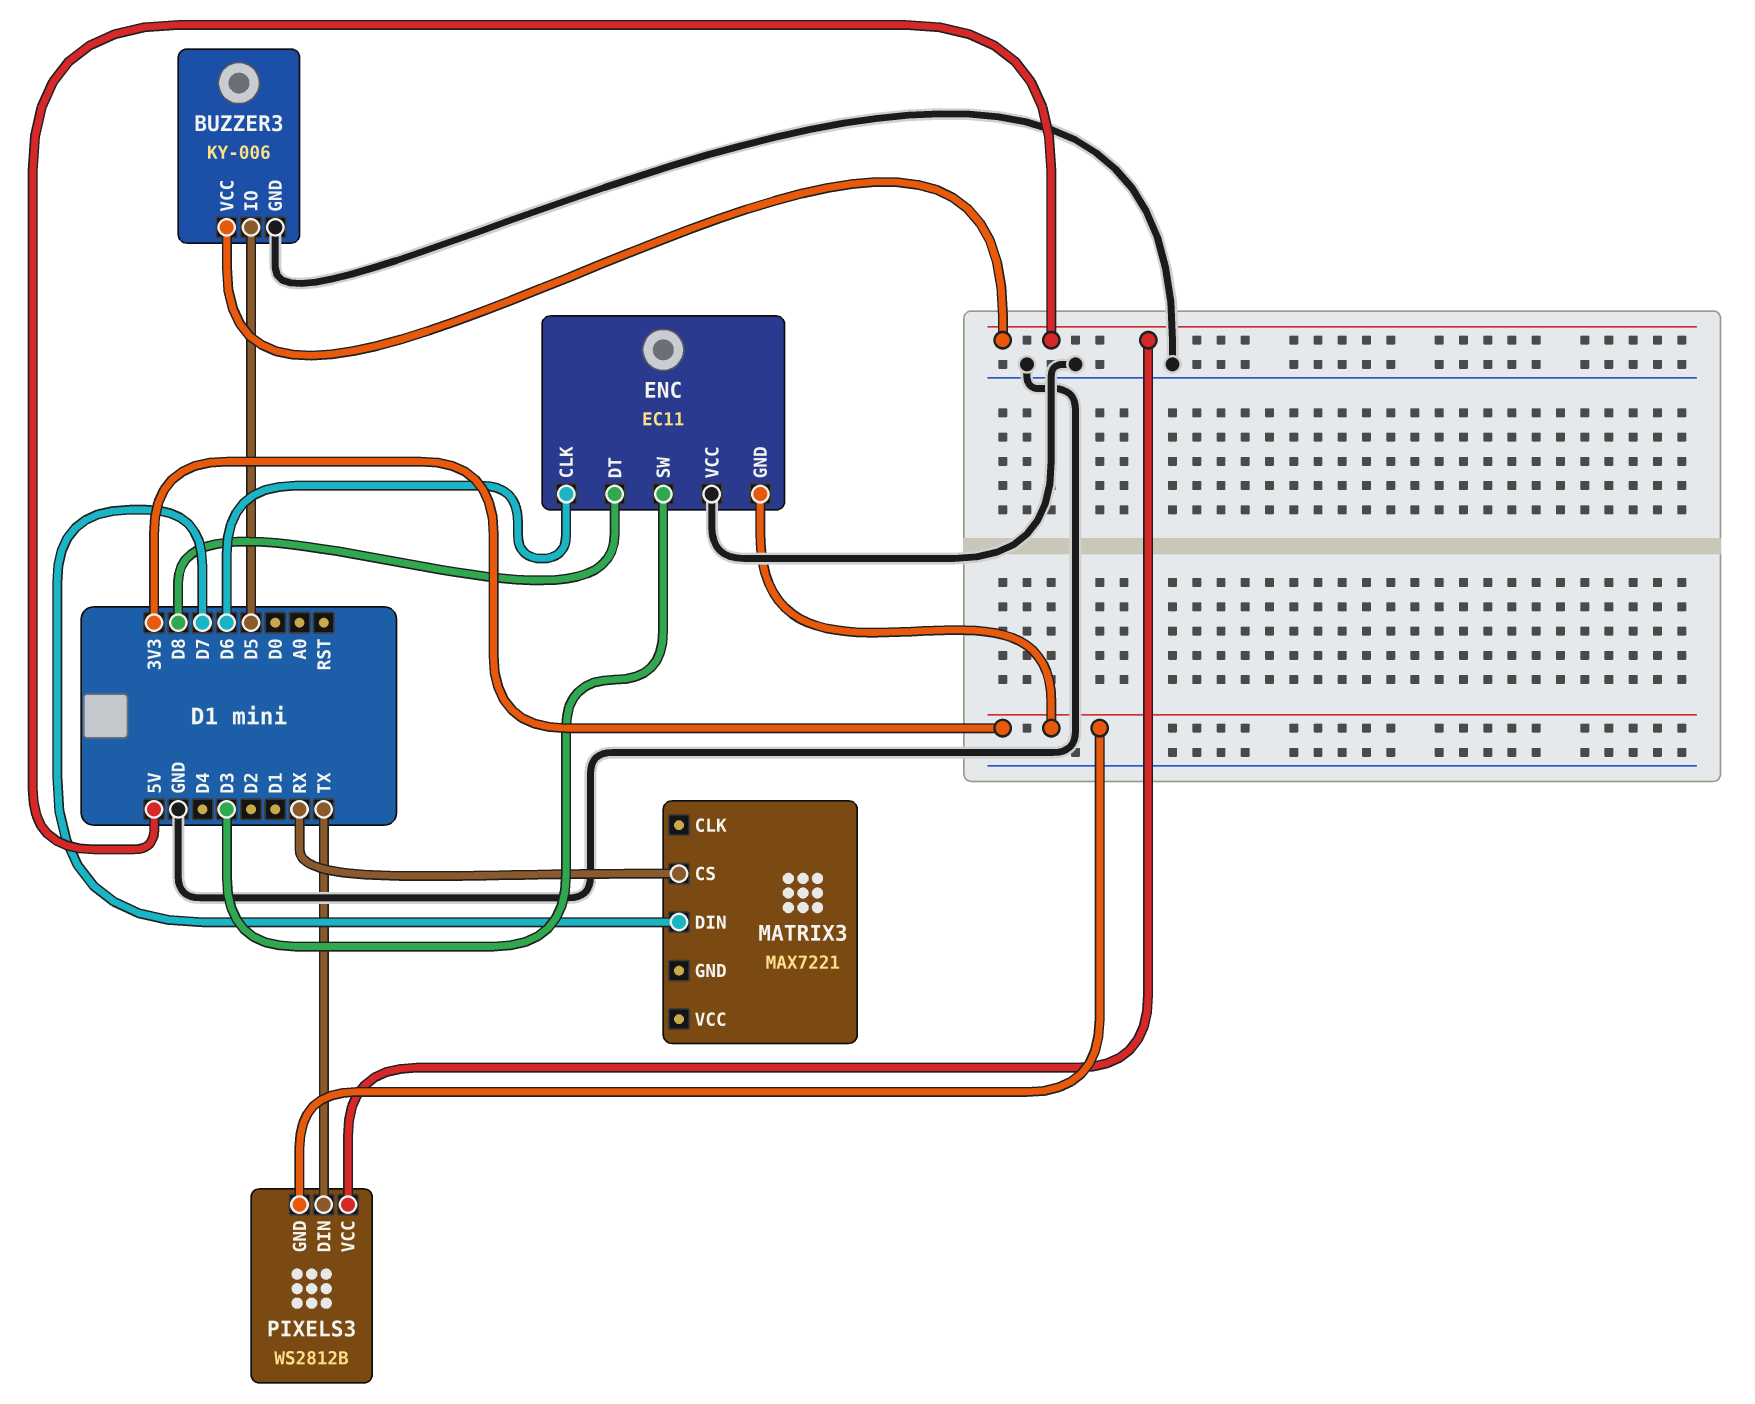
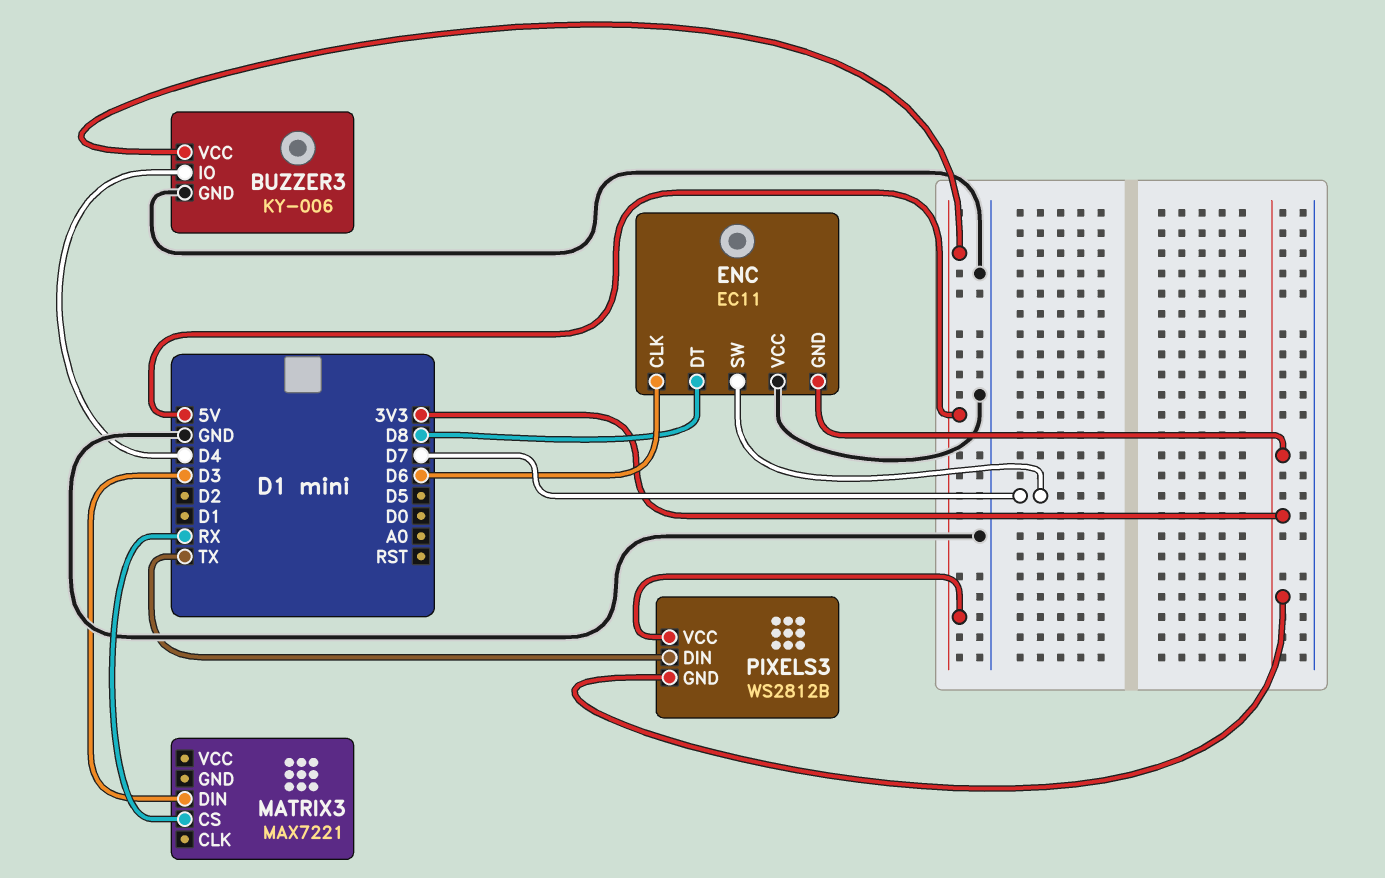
BUZZER3 pin IO: D5 -> D4
ENC pin SW: D3 -> D7
MATRIX3 pin DIN: D7 -> D3

